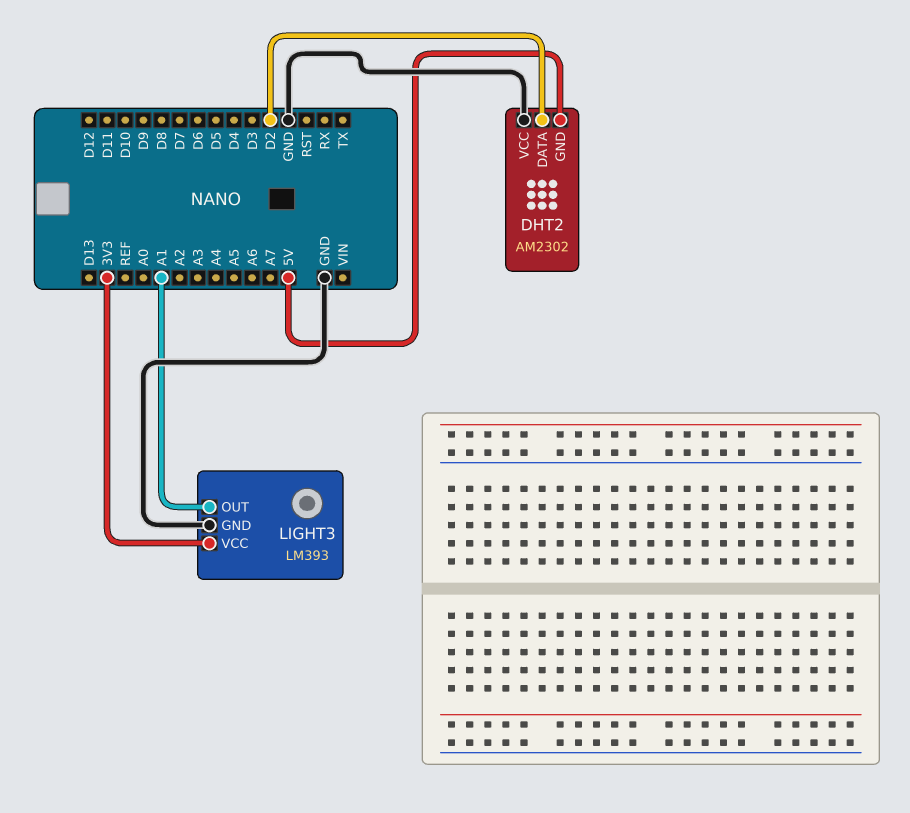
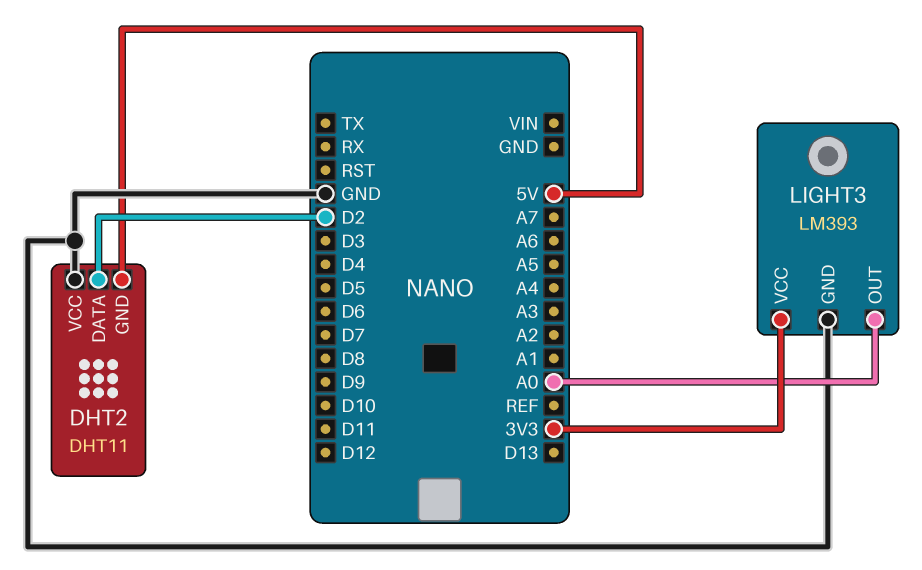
DHT2: AM2302 -> DHT11
LIGHT3 pin OUT: A1 -> A0

